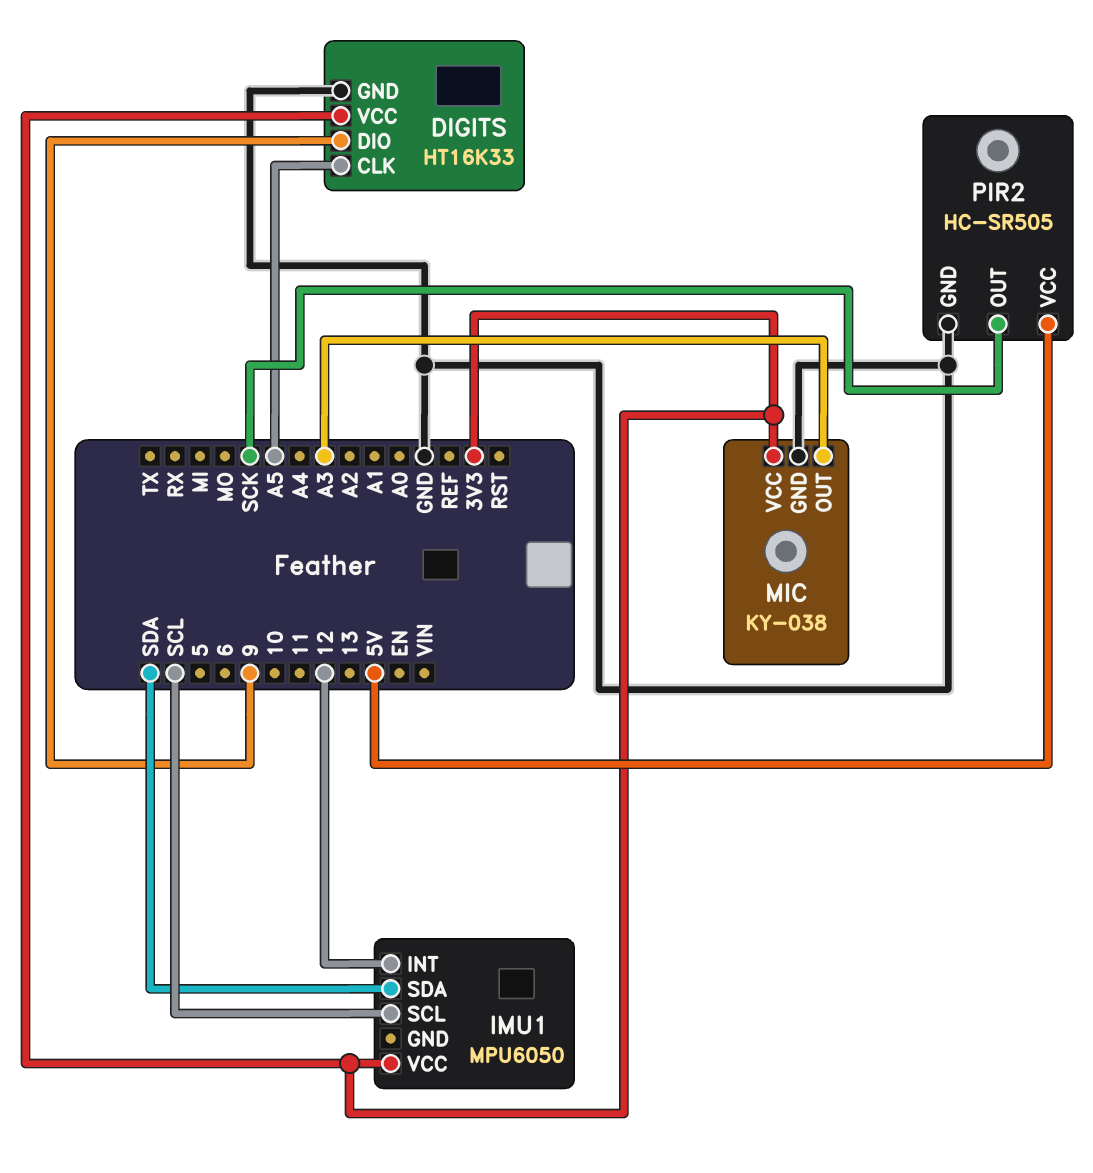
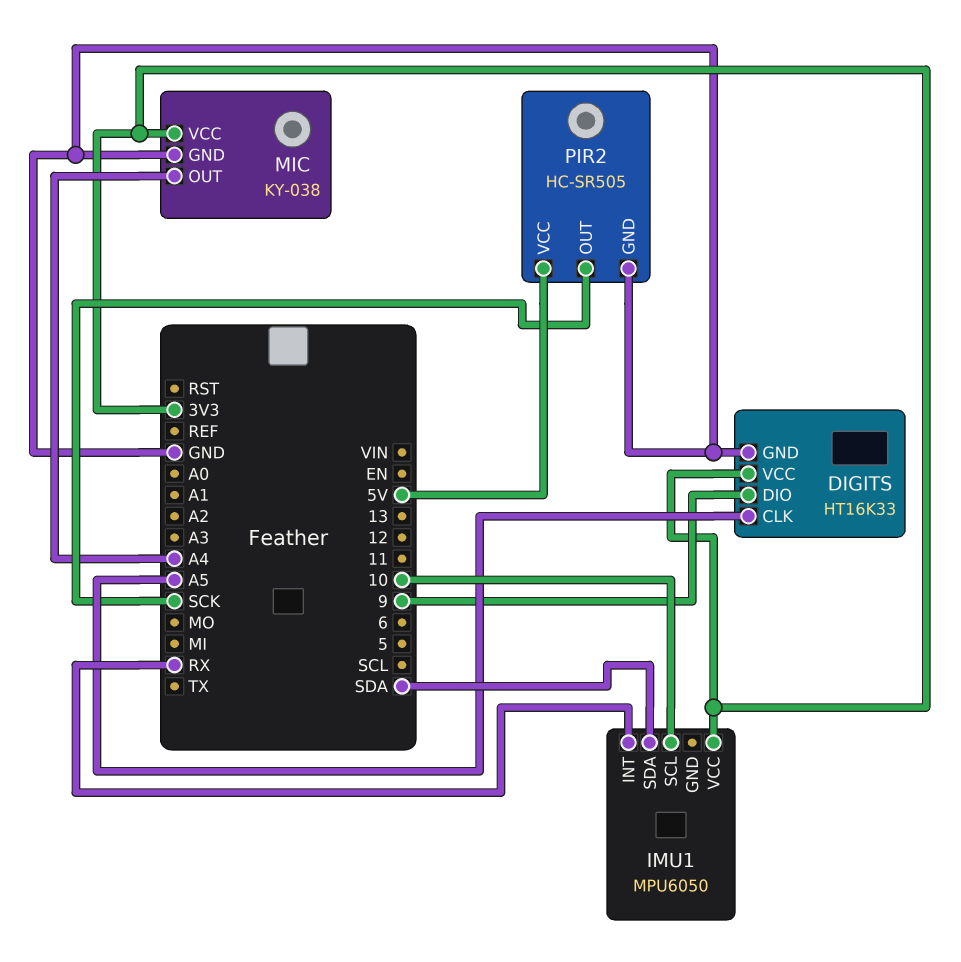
IMU1 pin INT: 12 -> RX
IMU1 pin SCL: SCL -> 10
MIC pin OUT: A3 -> A4

